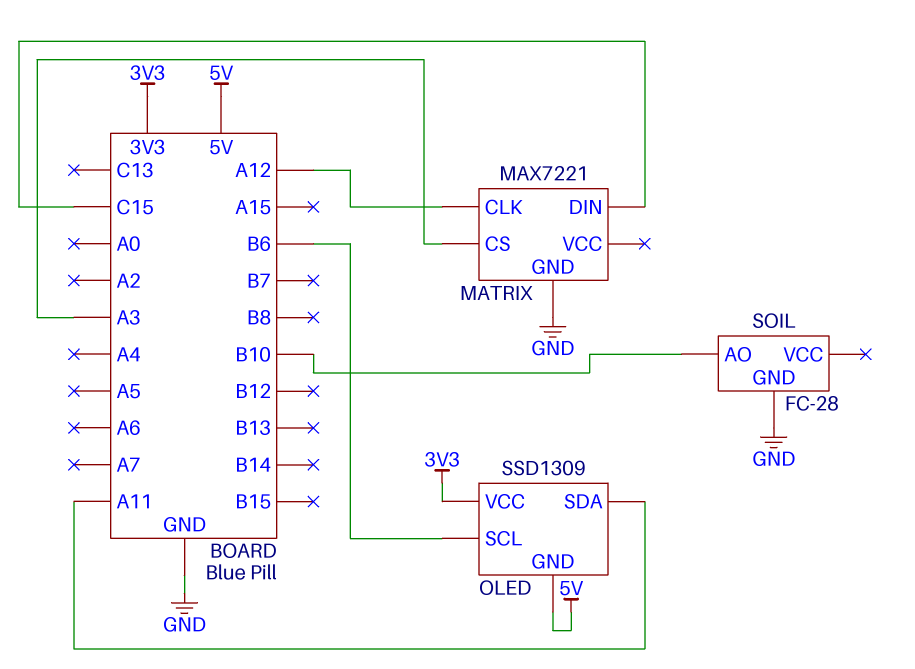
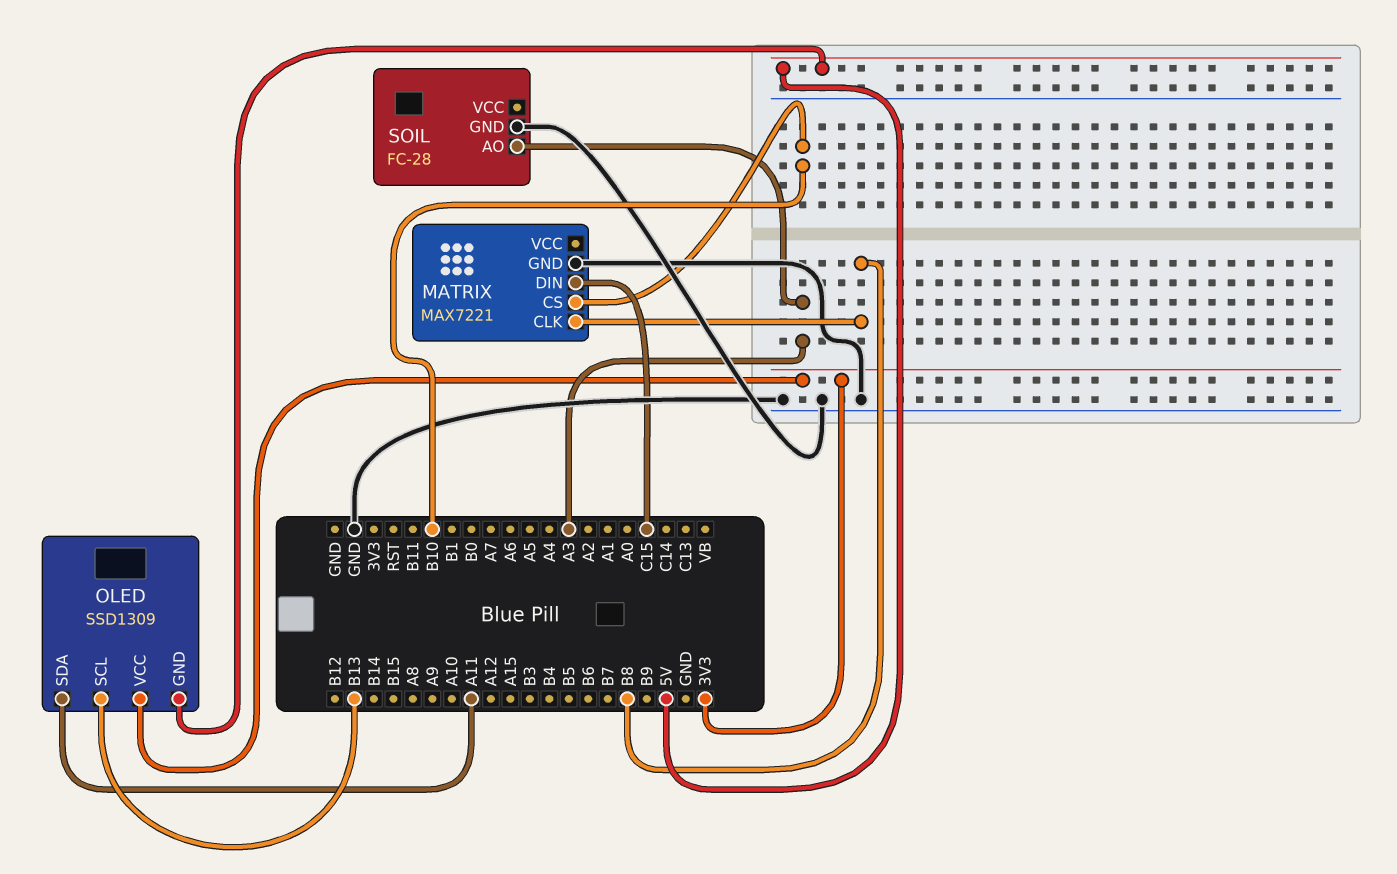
MATRIX pin CLK: A12 -> B8
MATRIX pin CS: A3 -> B10
OLED pin SCL: B6 -> B13
SOIL pin AO: B10 -> A3

